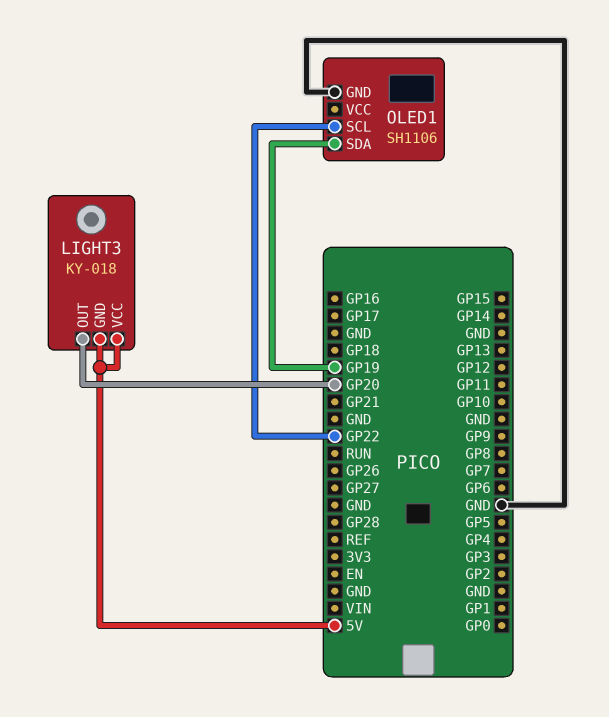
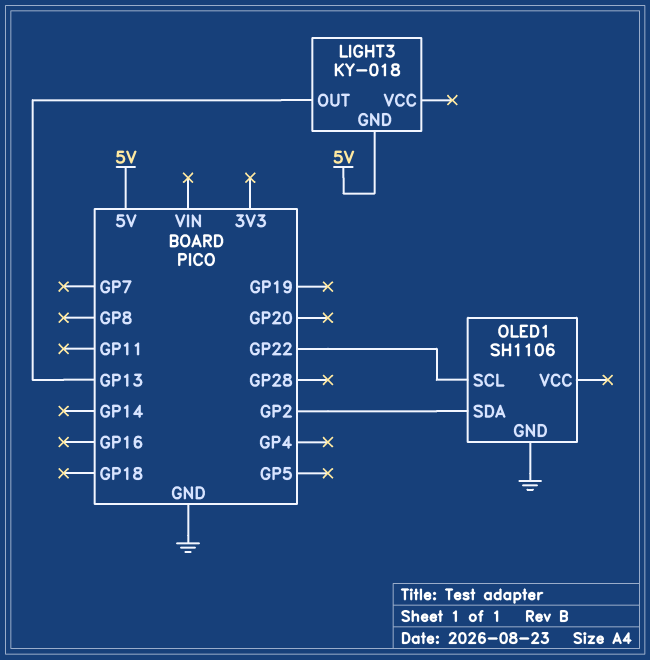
LIGHT3 pin OUT: GP20 -> GP13
LIGHT3 pin VCC: 5V -> none
OLED1 pin SDA: GP19 -> GP2

